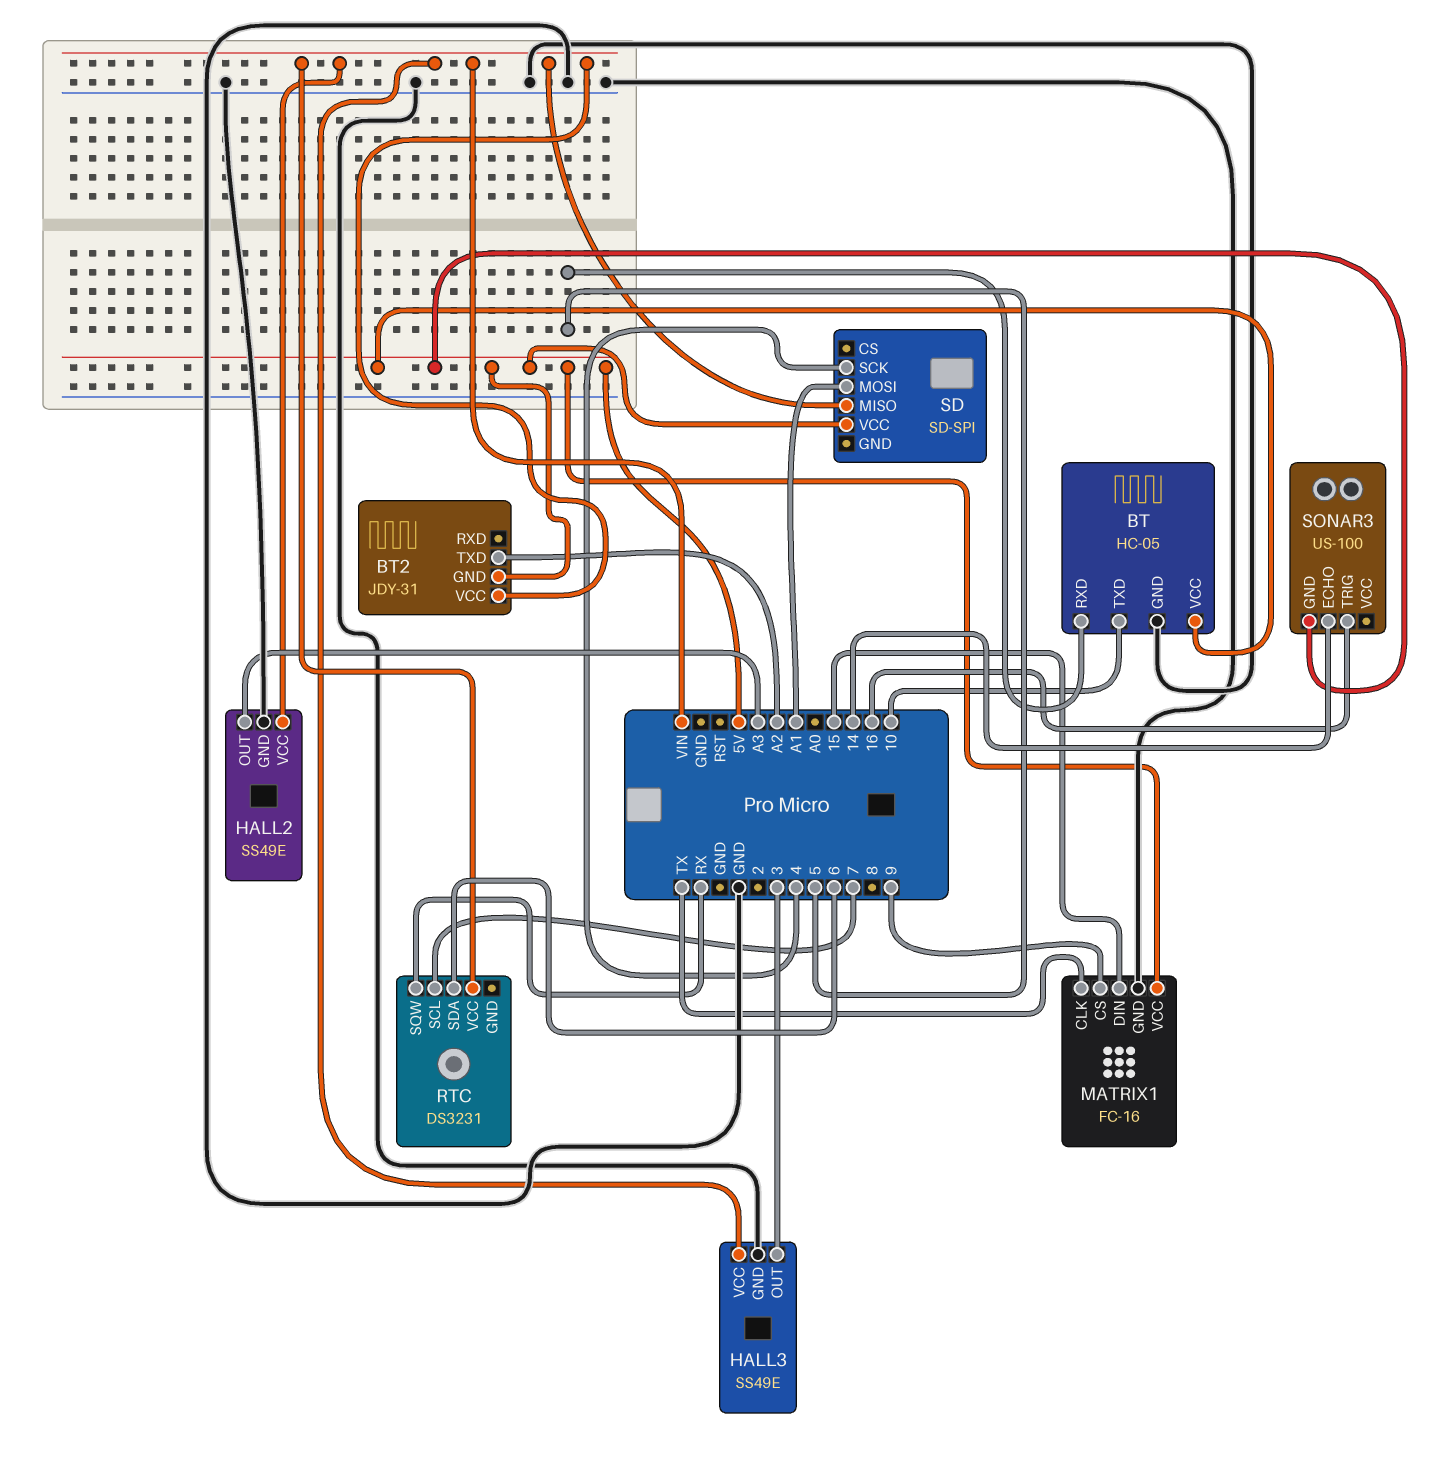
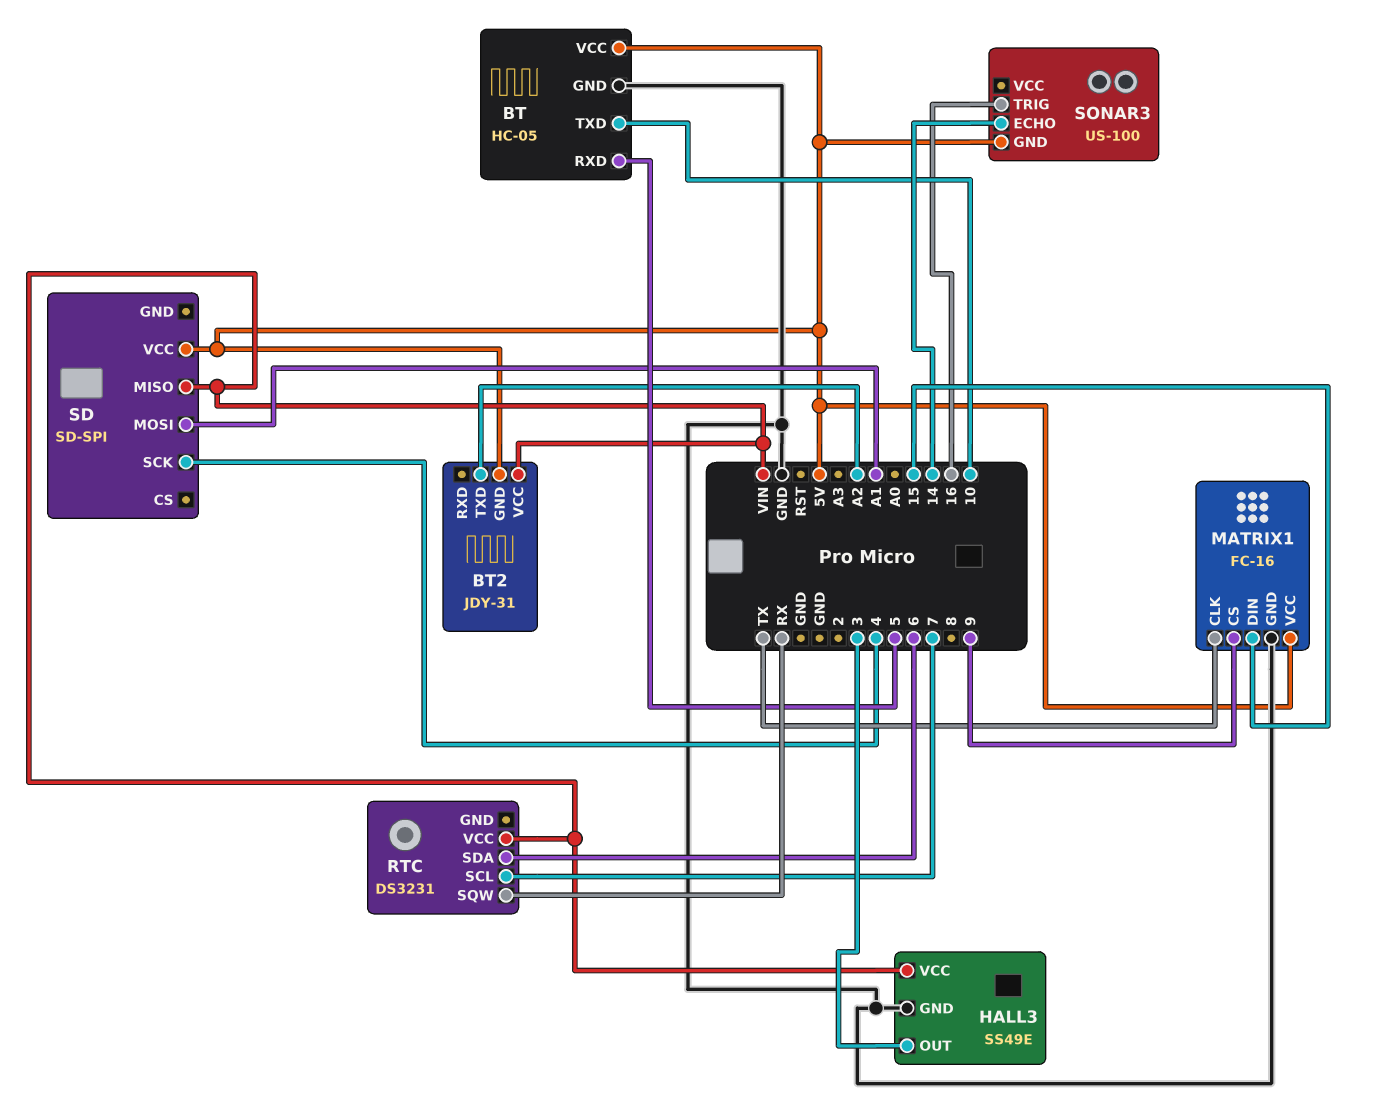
HALL2: SS49E -> none
HALL2 pin GND: GND -> none
HALL2 pin OUT: A3 -> none
HALL2 pin VCC: VIN -> none

